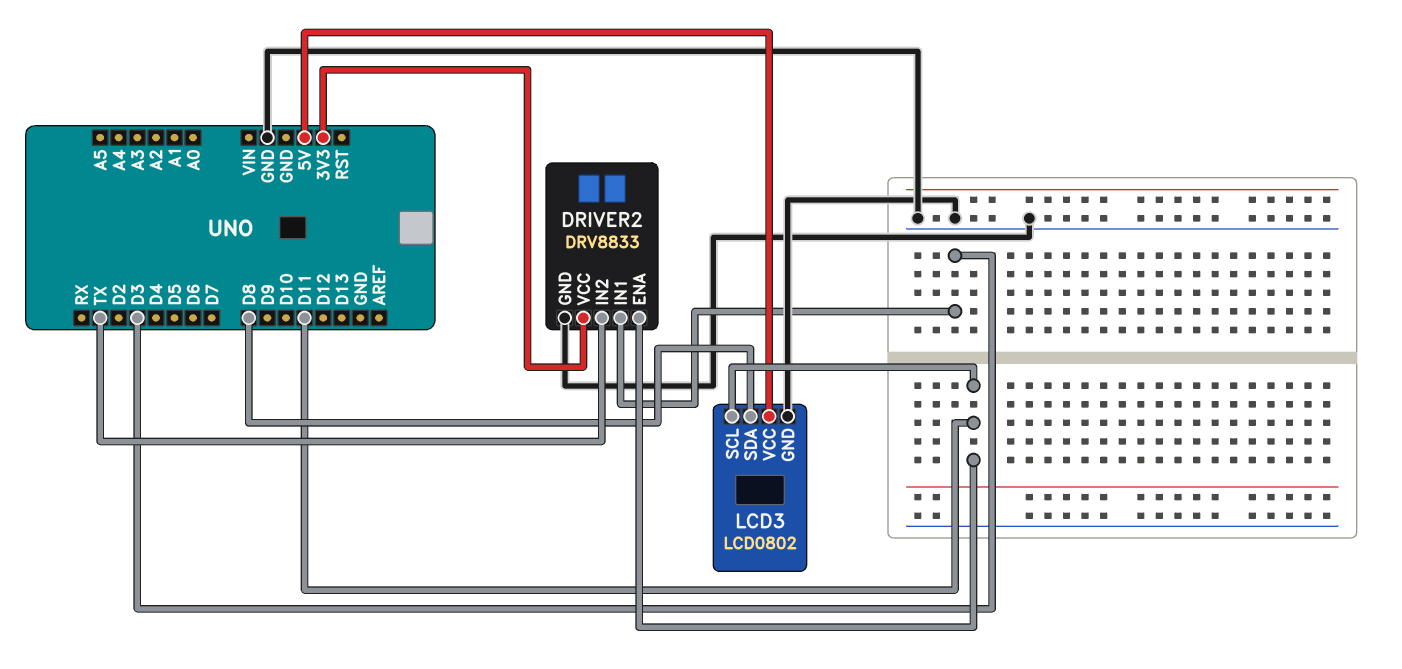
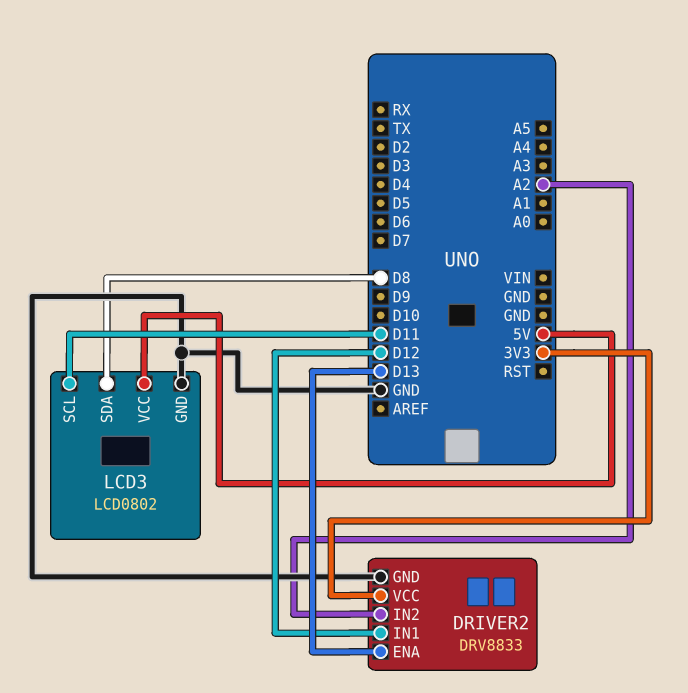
DRIVER2 pin ENA: D11 -> D13
DRIVER2 pin IN1: D3 -> D12
DRIVER2 pin IN2: TX -> A2

